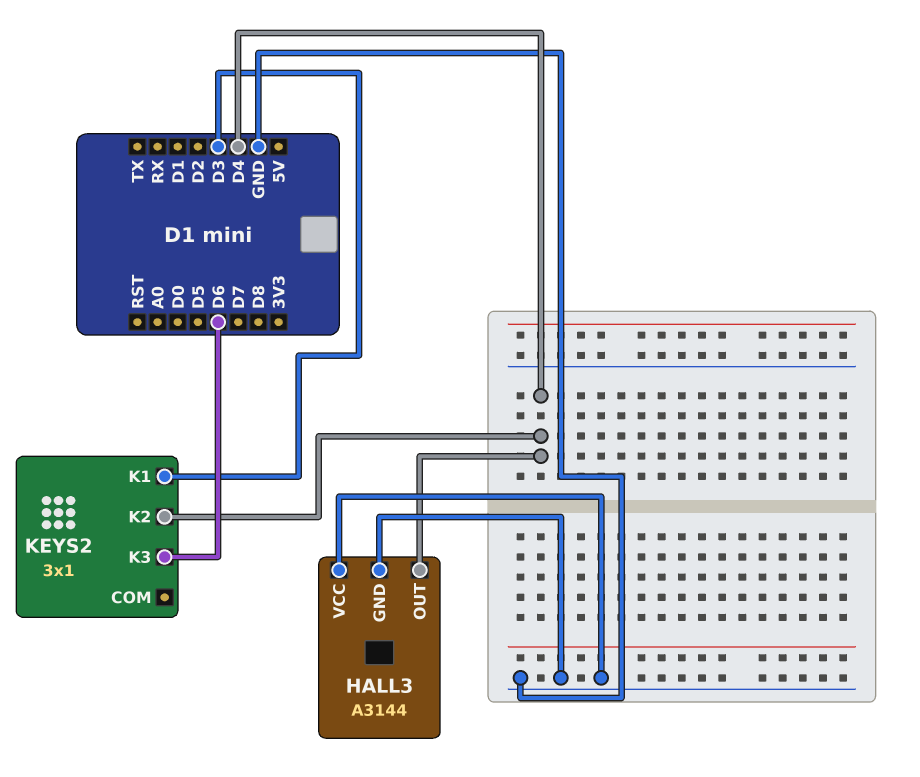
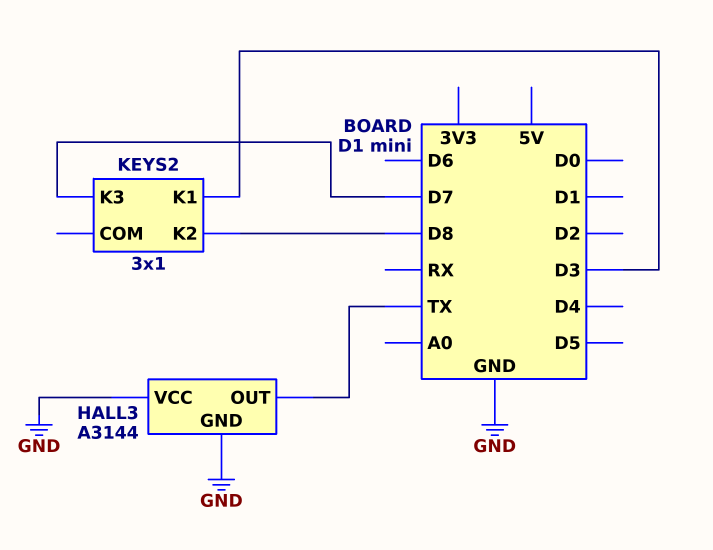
HALL3 pin OUT: D4 -> TX
KEYS2 pin K2: D4 -> D8
KEYS2 pin K3: D6 -> D7

